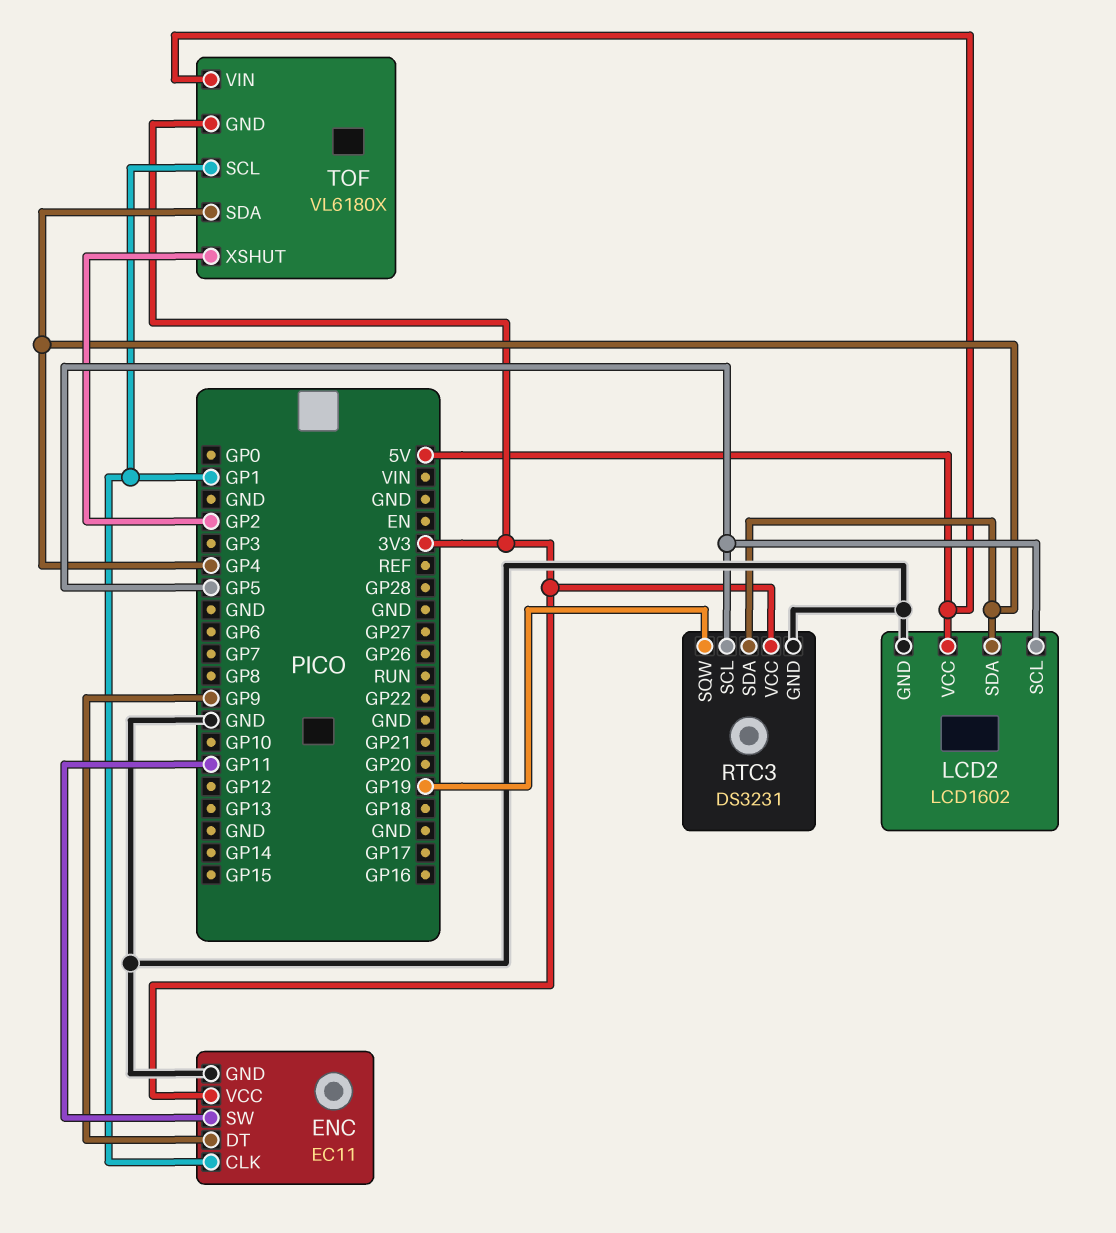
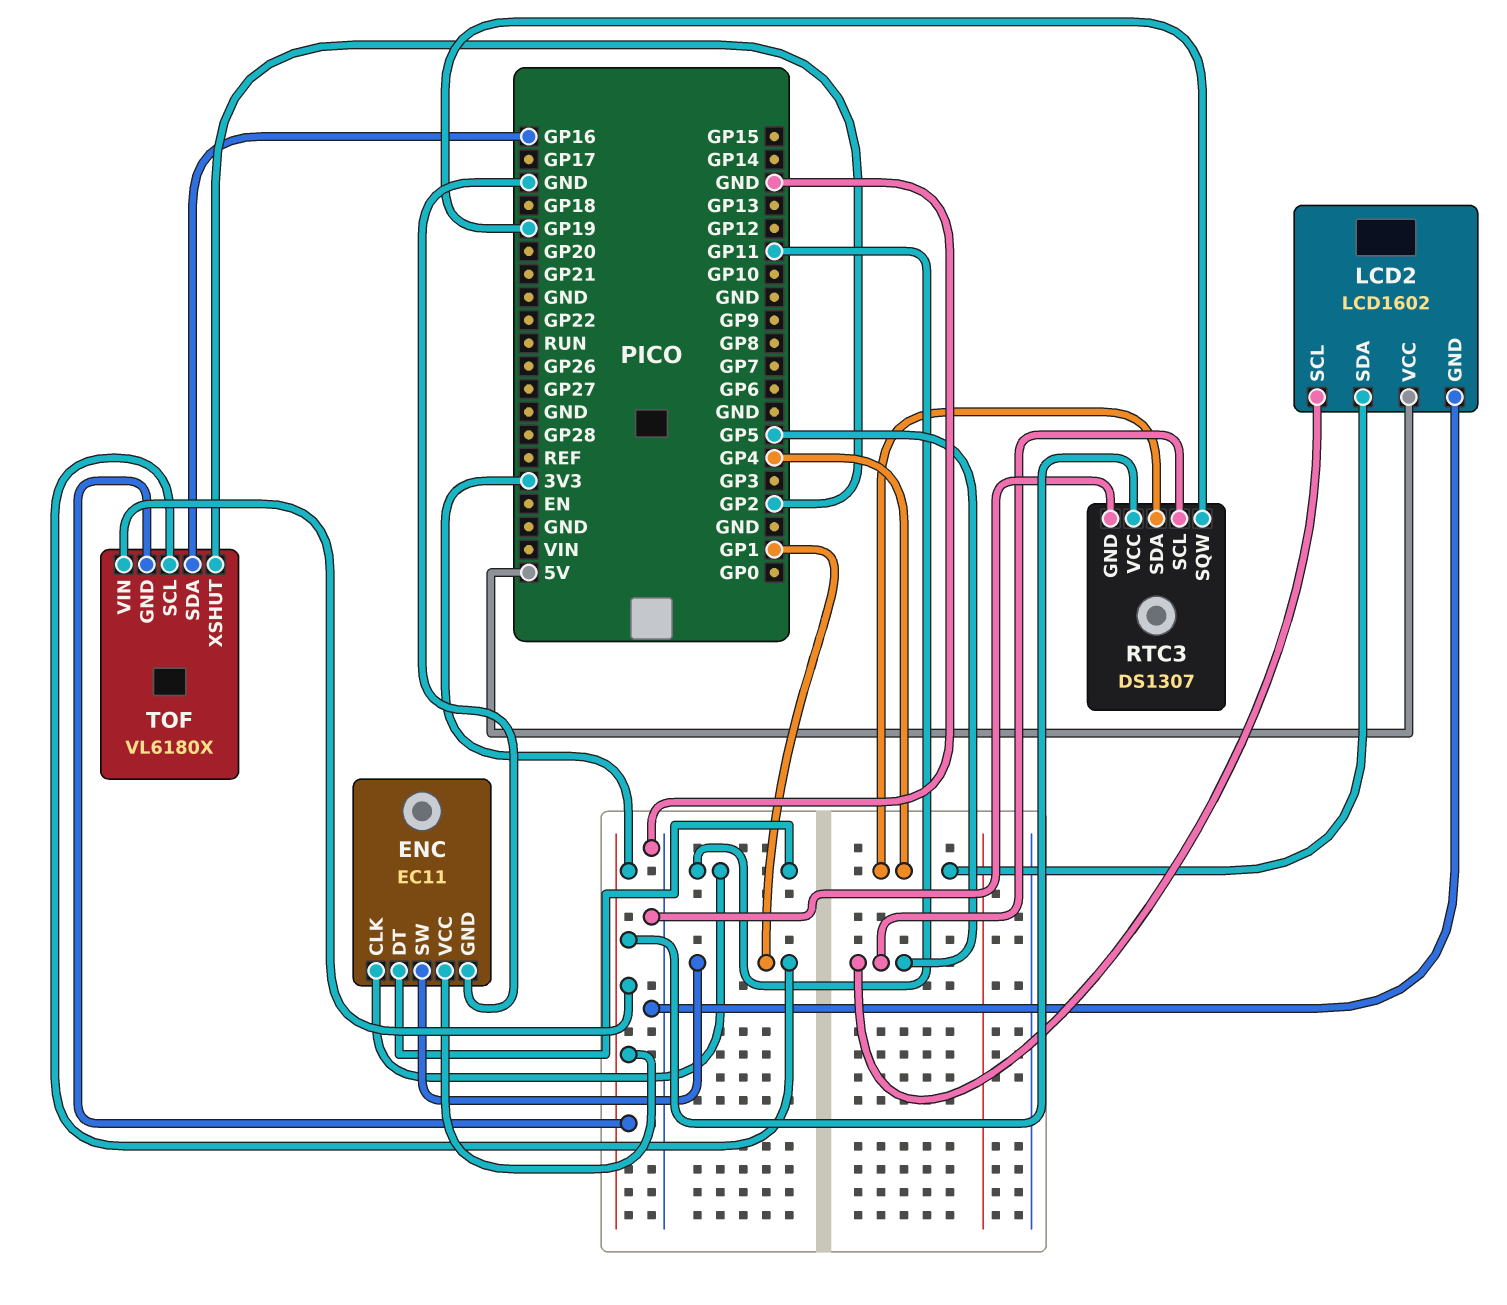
ENC pin CLK: GP1 -> GP11
ENC pin DT: GP9 -> GP11
ENC pin SW: GP11 -> GP1
RTC3: DS3231 -> DS1307
TOF pin SDA: GP4 -> GP16
TOF pin VIN: 5V -> 3V3

